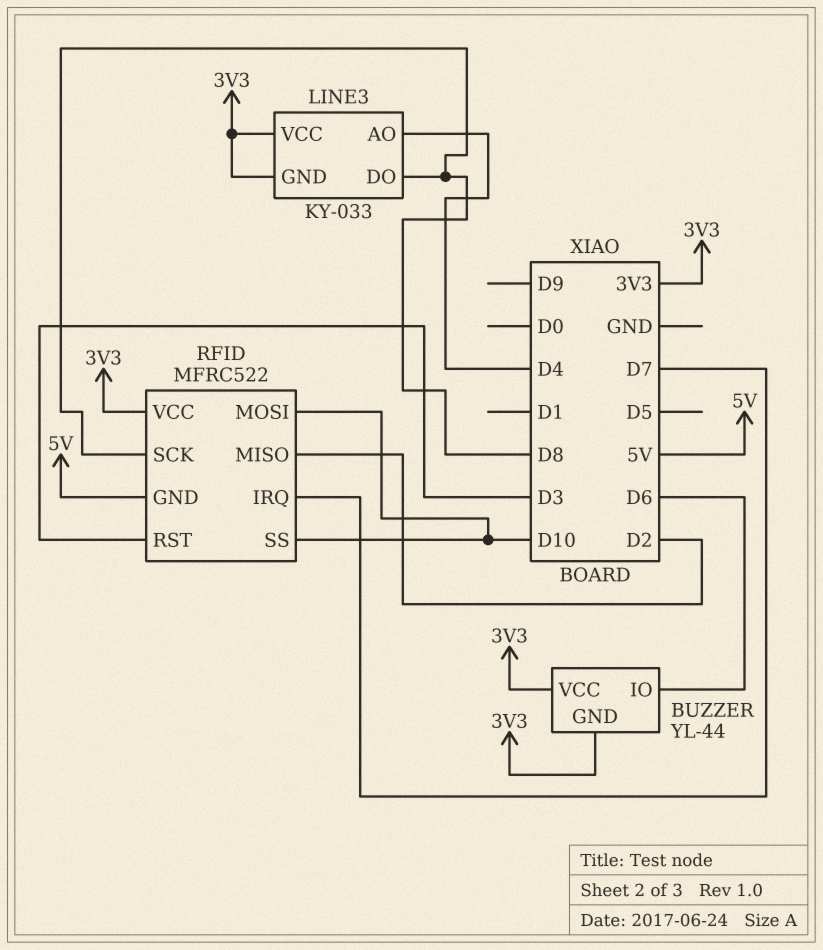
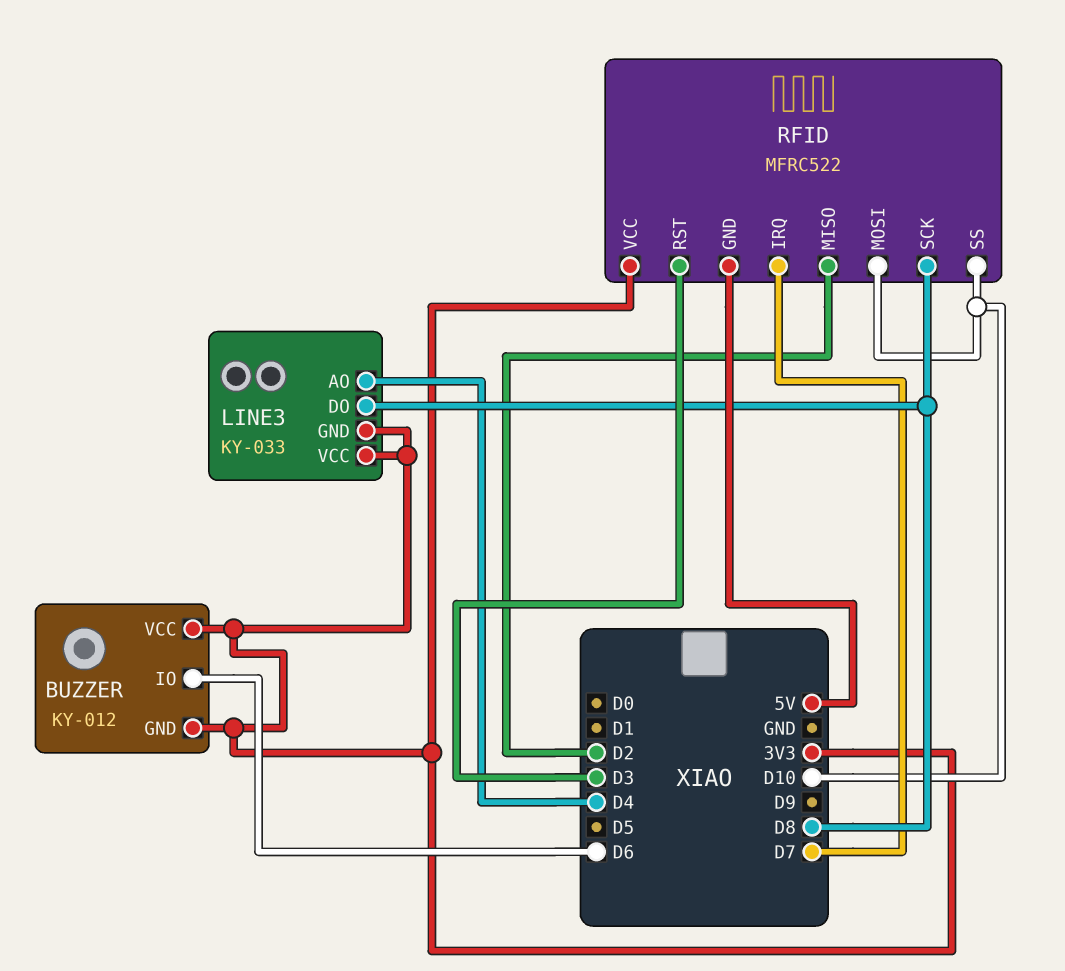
BUZZER: YL-44 -> KY-012

